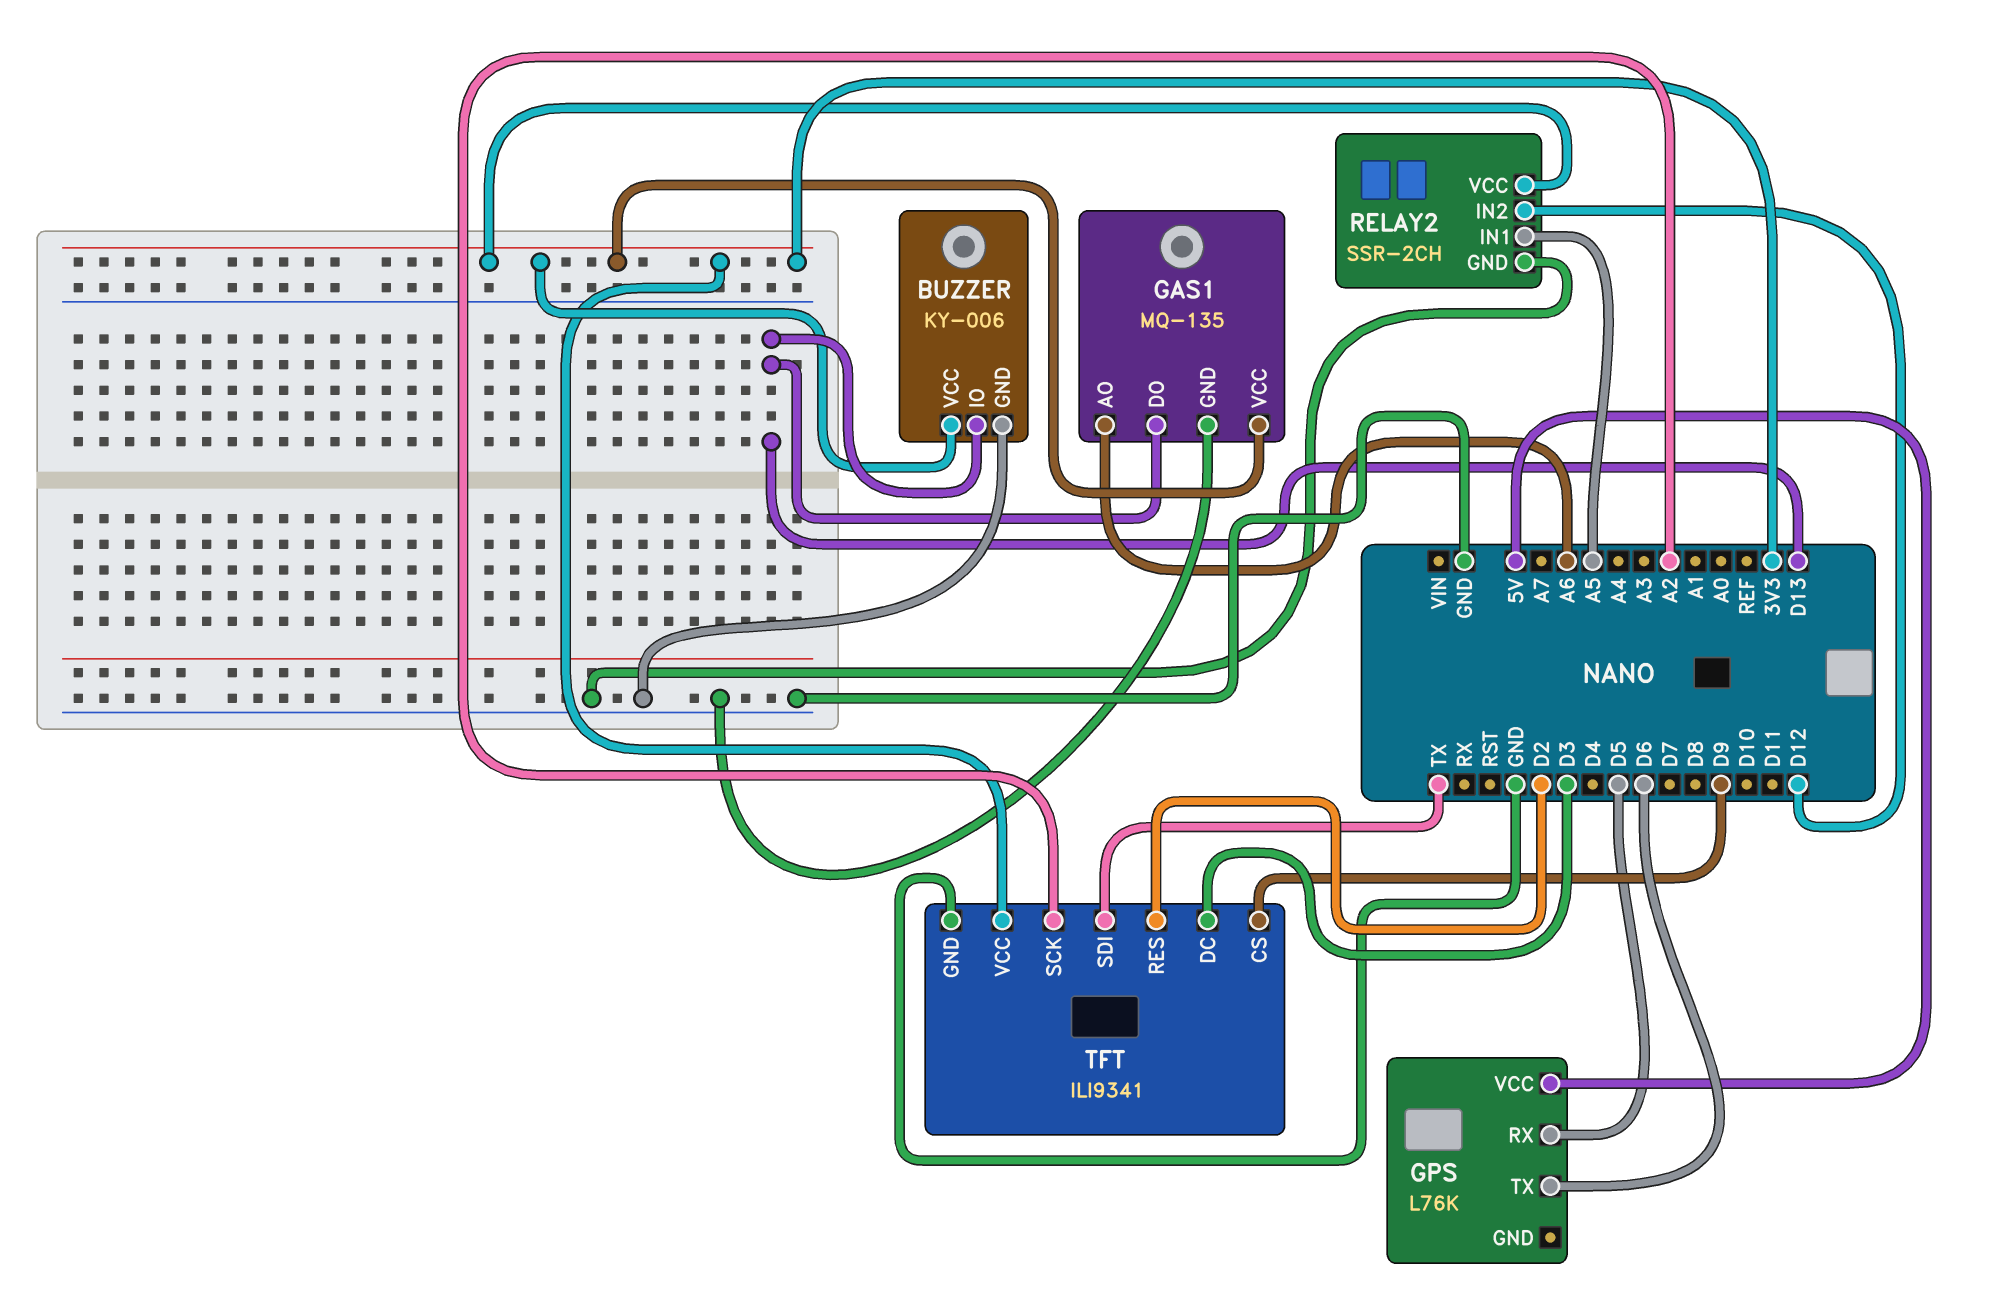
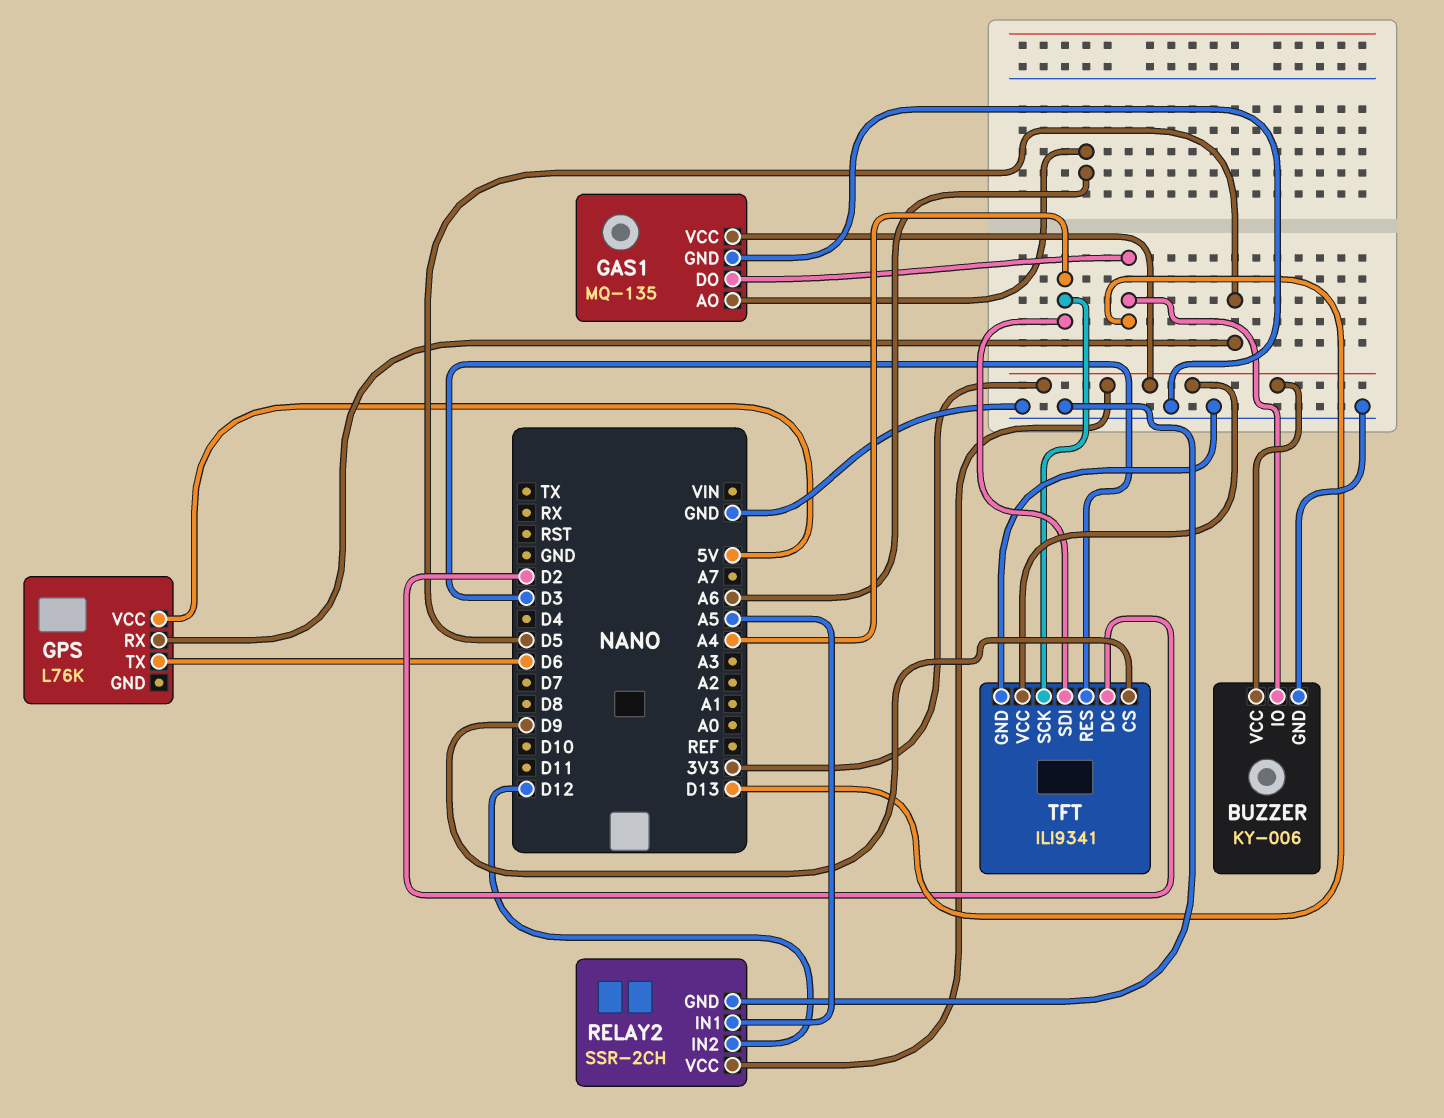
TFT pin DC: D3 -> D2
TFT pin RES: D2 -> D3
TFT pin SCK: A2 -> A4
TFT pin SDI: TX -> A4

